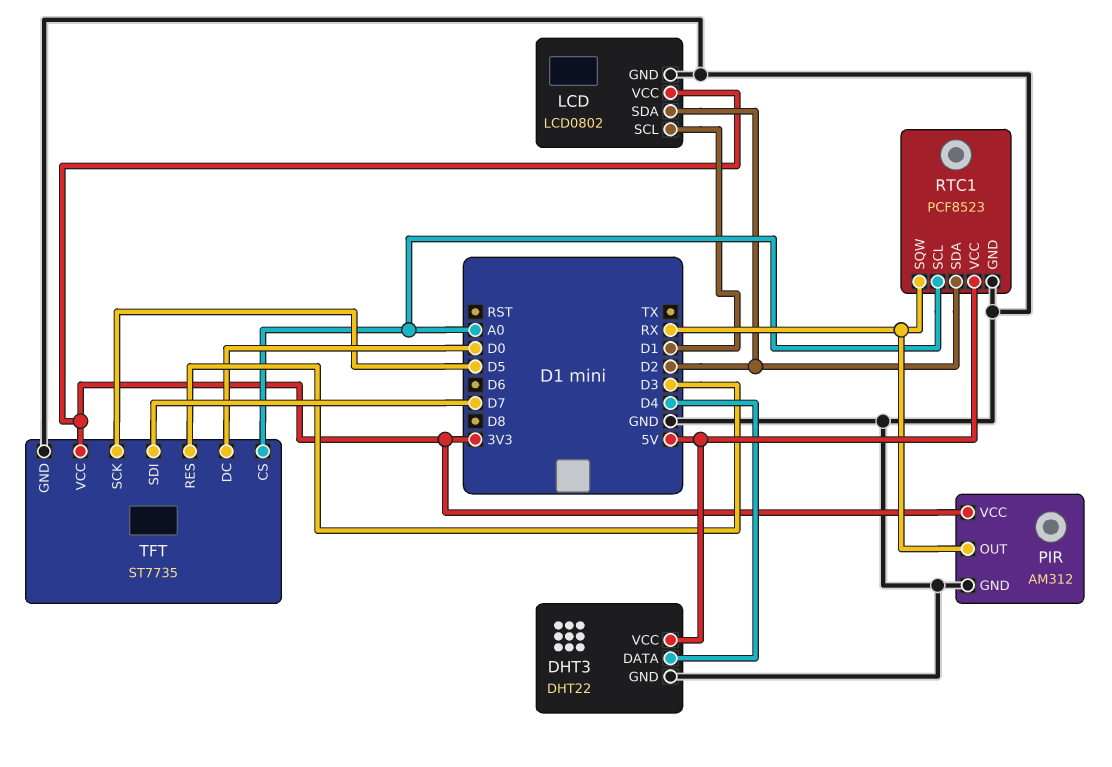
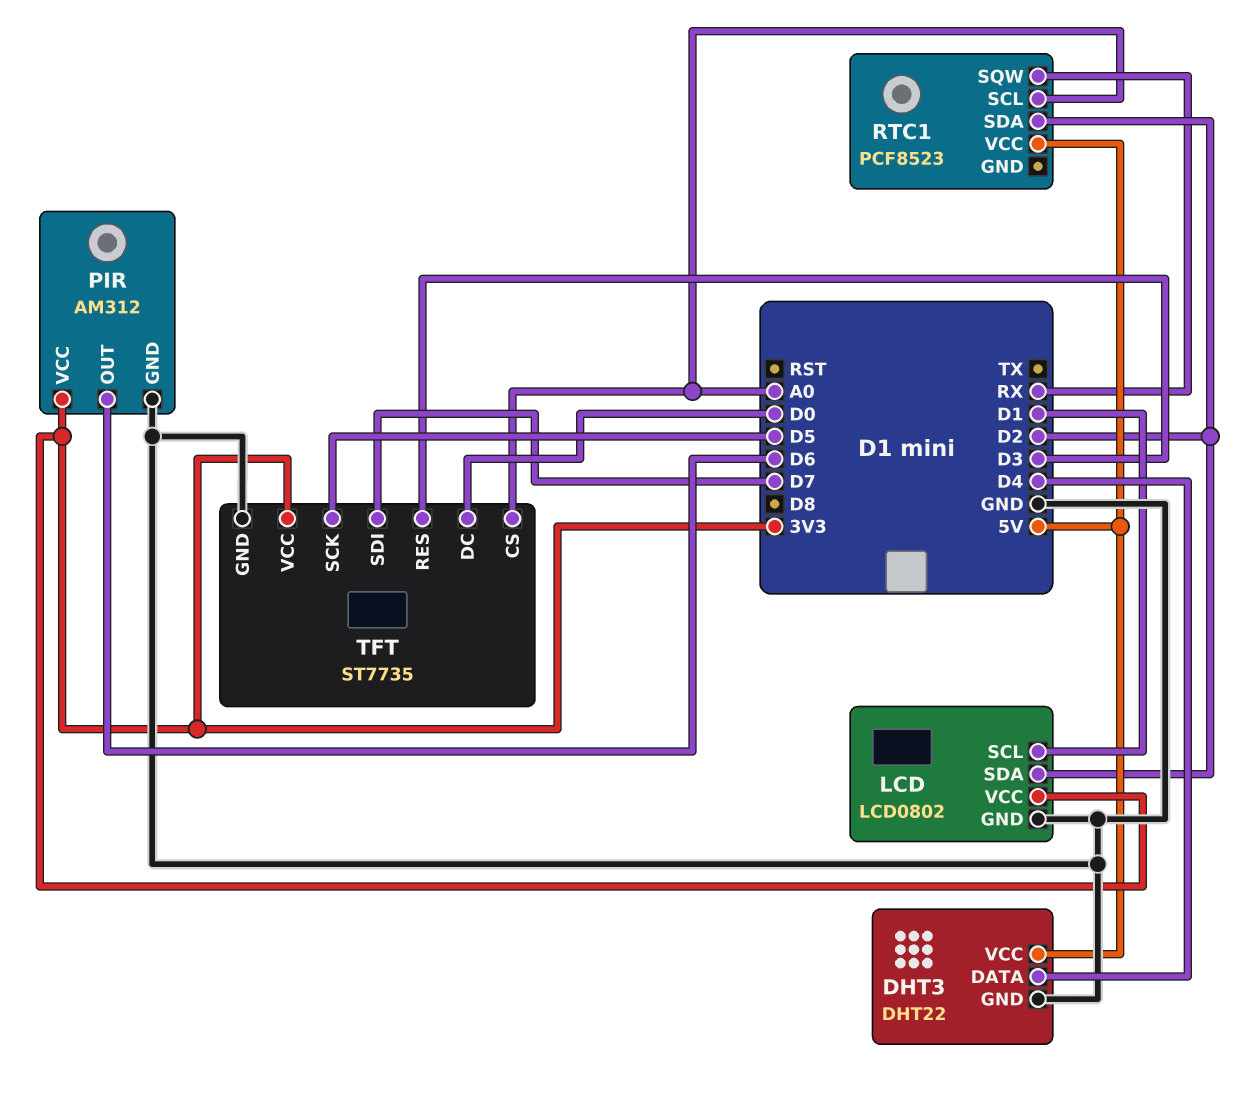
PIR pin OUT: RX -> D6
RTC1 pin GND: GND -> none

